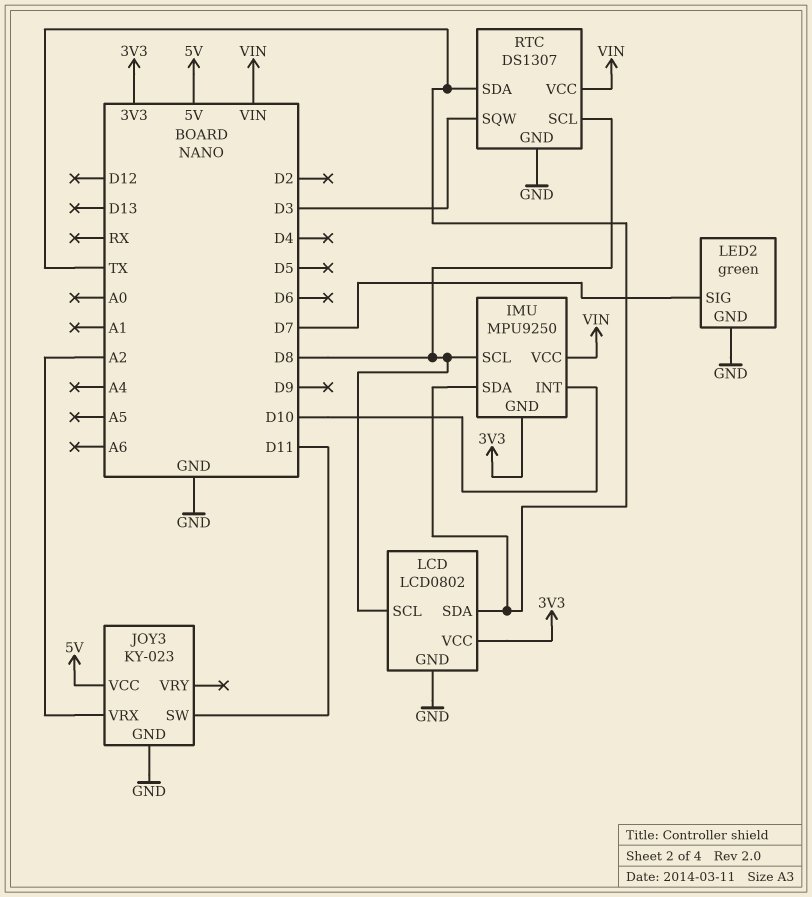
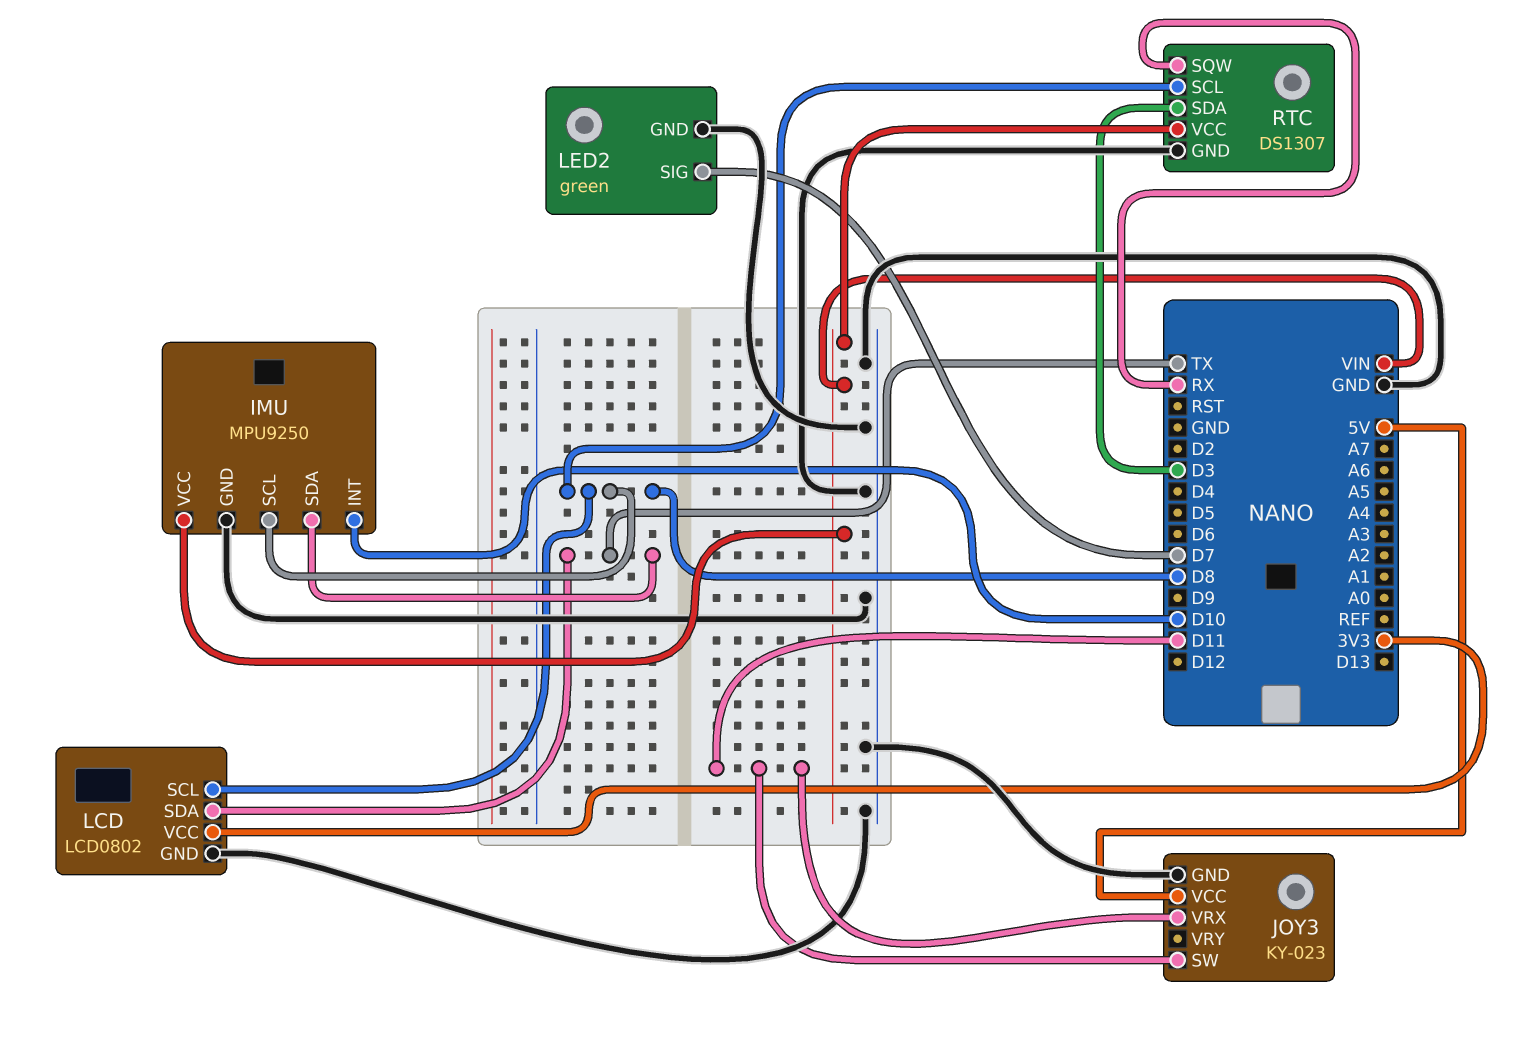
IMU pin GND: 3V3 -> GND
JOY3 pin VRX: A2 -> D11
RTC pin SDA: TX -> D3
RTC pin SQW: D3 -> RX

